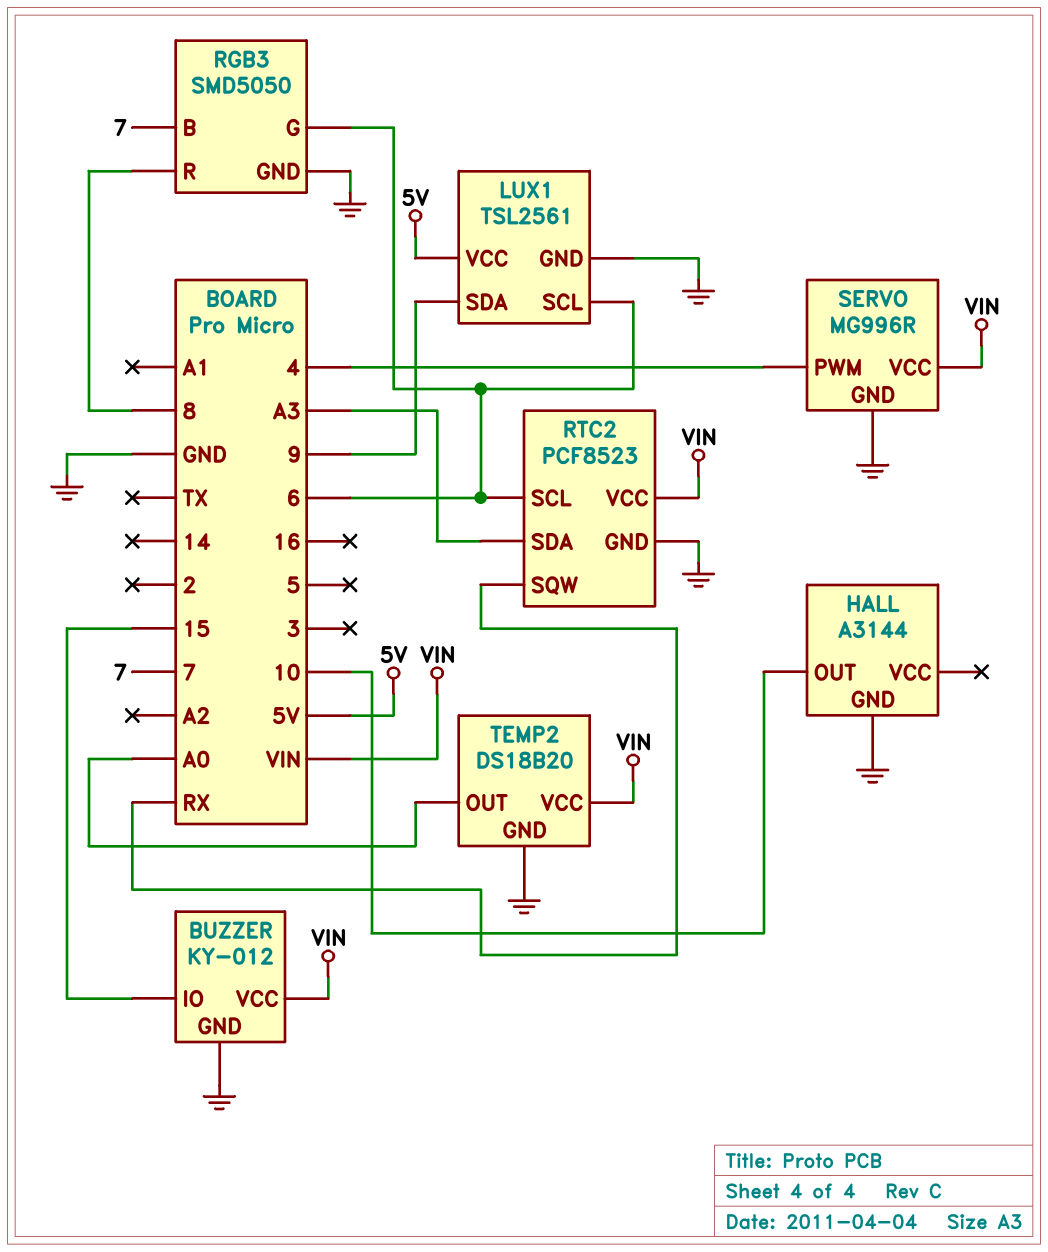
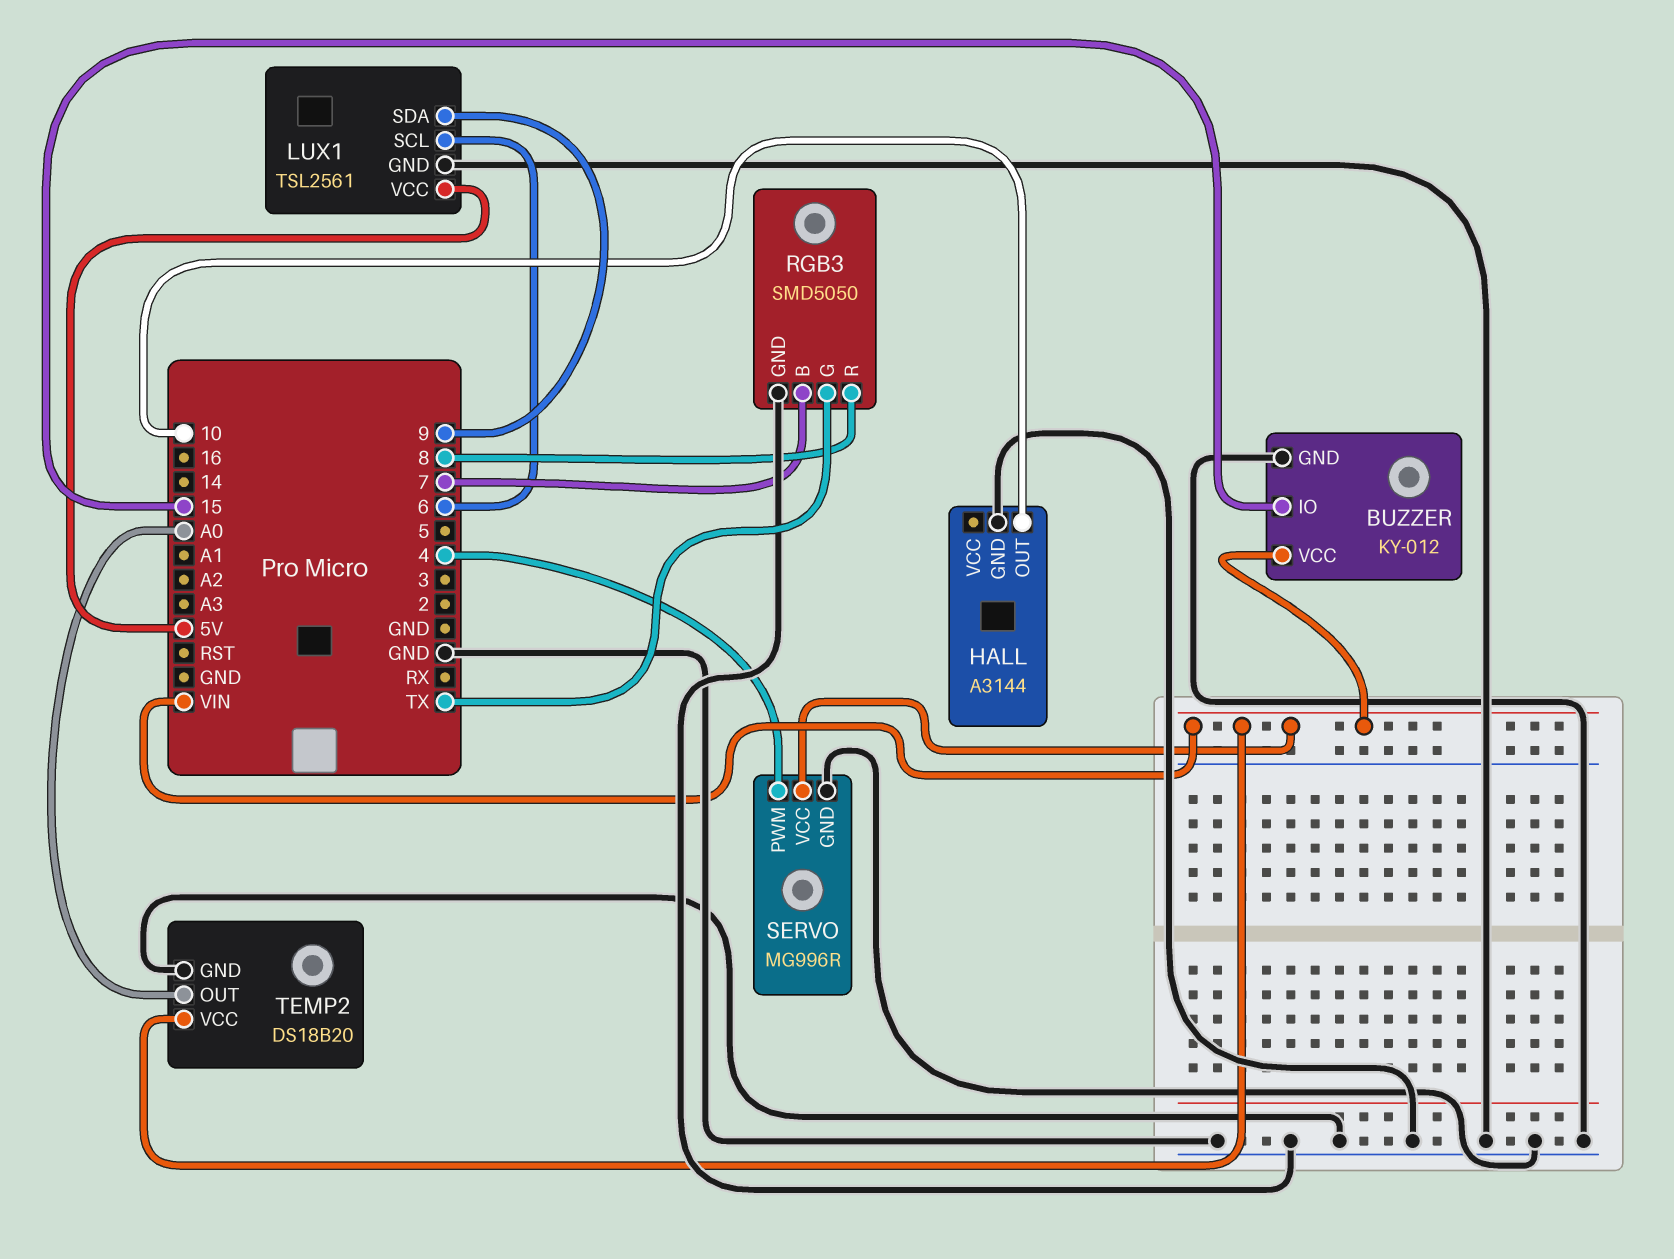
RGB3 pin G: 6 -> TX
RTC2: PCF8523 -> none
RTC2 pin GND: GND -> none
RTC2 pin SCL: 6 -> none
RTC2 pin SDA: A3 -> none
RTC2 pin SQW: RX -> none
RTC2 pin VCC: VIN -> none

